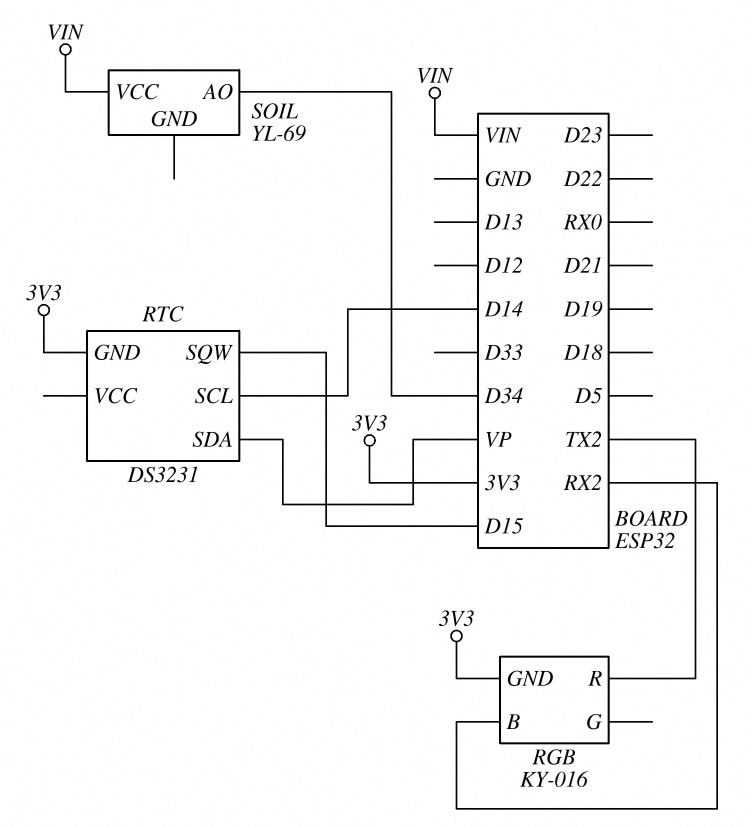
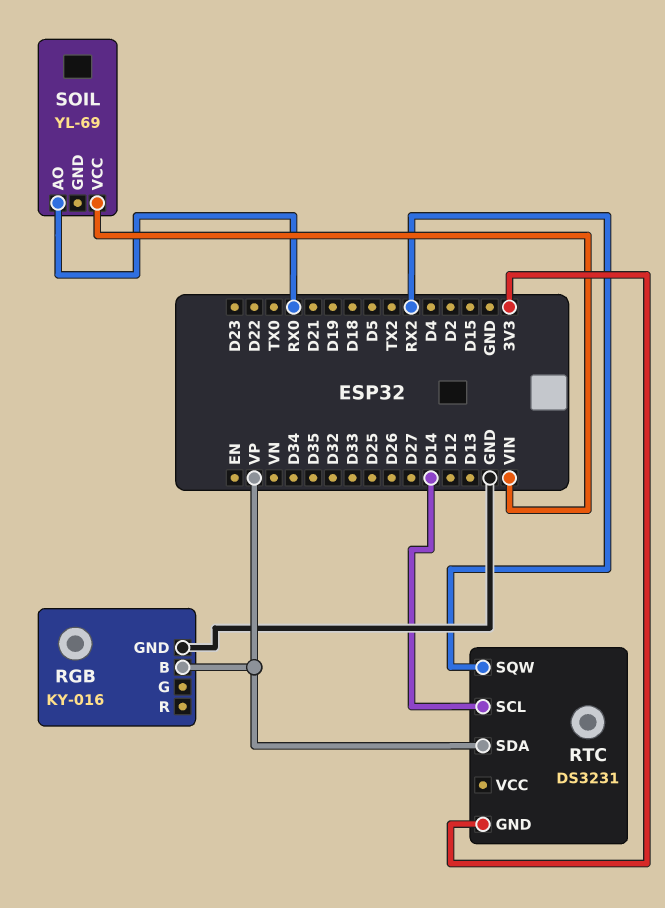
RGB pin B: RX2 -> VP
RGB pin GND: 3V3 -> GND
RGB pin R: TX2 -> none
RTC pin SQW: D15 -> RX2
SOIL pin AO: D34 -> RX0

